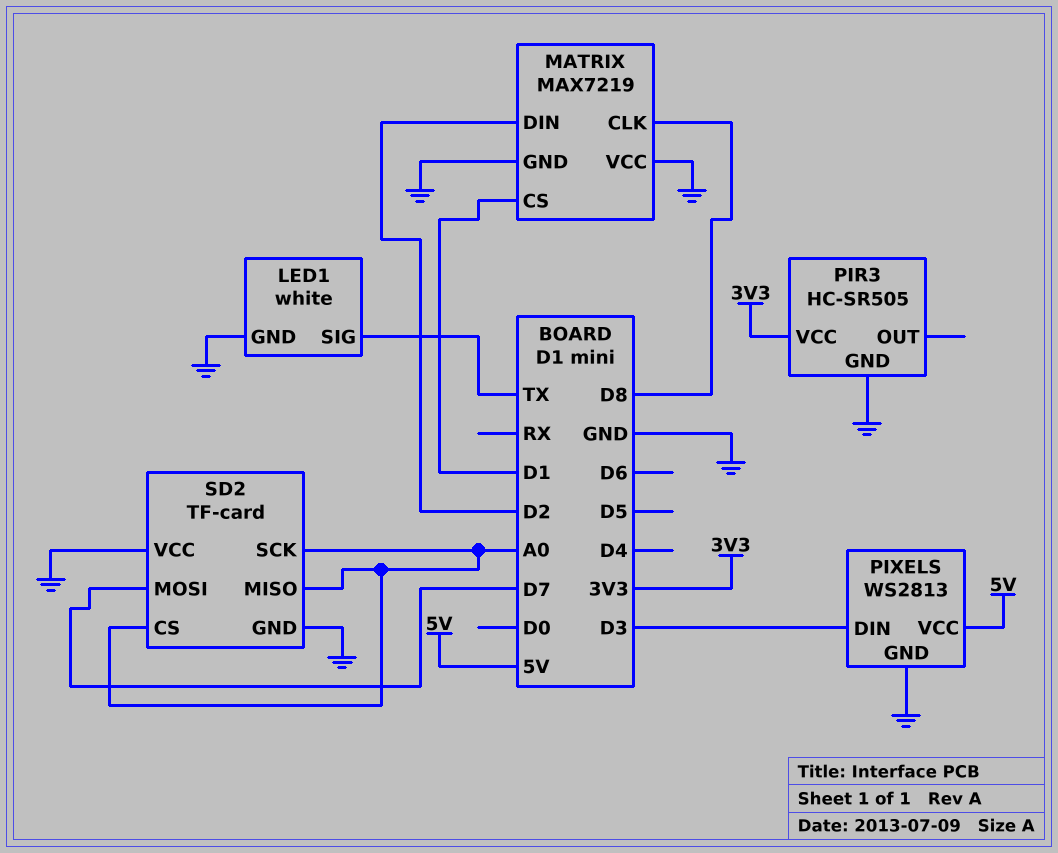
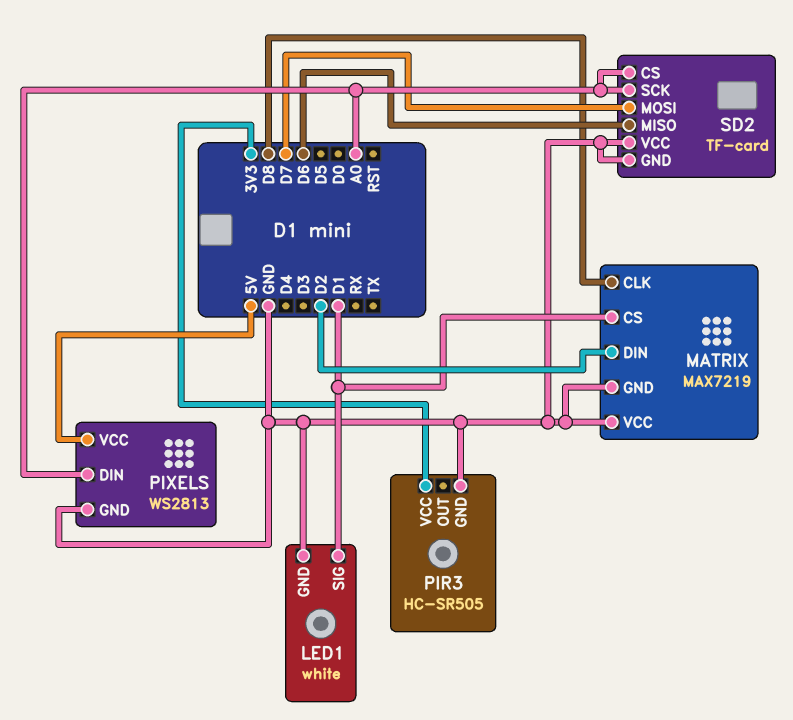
LED1 pin SIG: TX -> D1
PIXELS pin DIN: D3 -> A0
SD2 pin MISO: A0 -> D6

